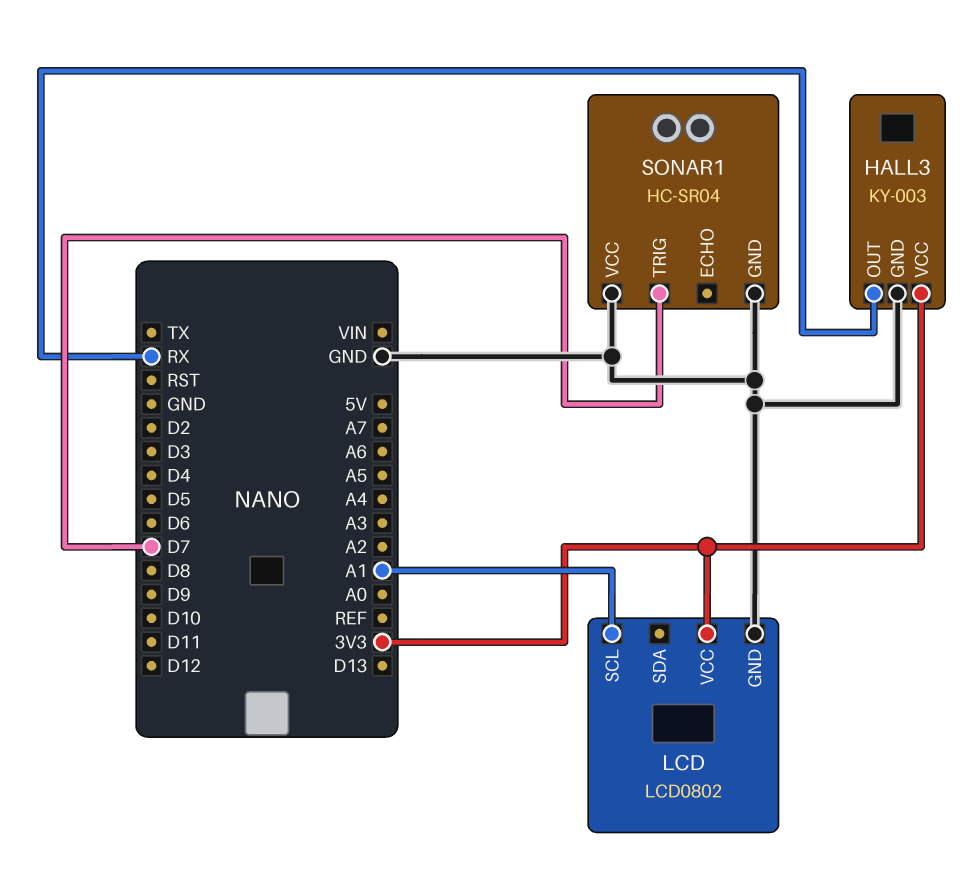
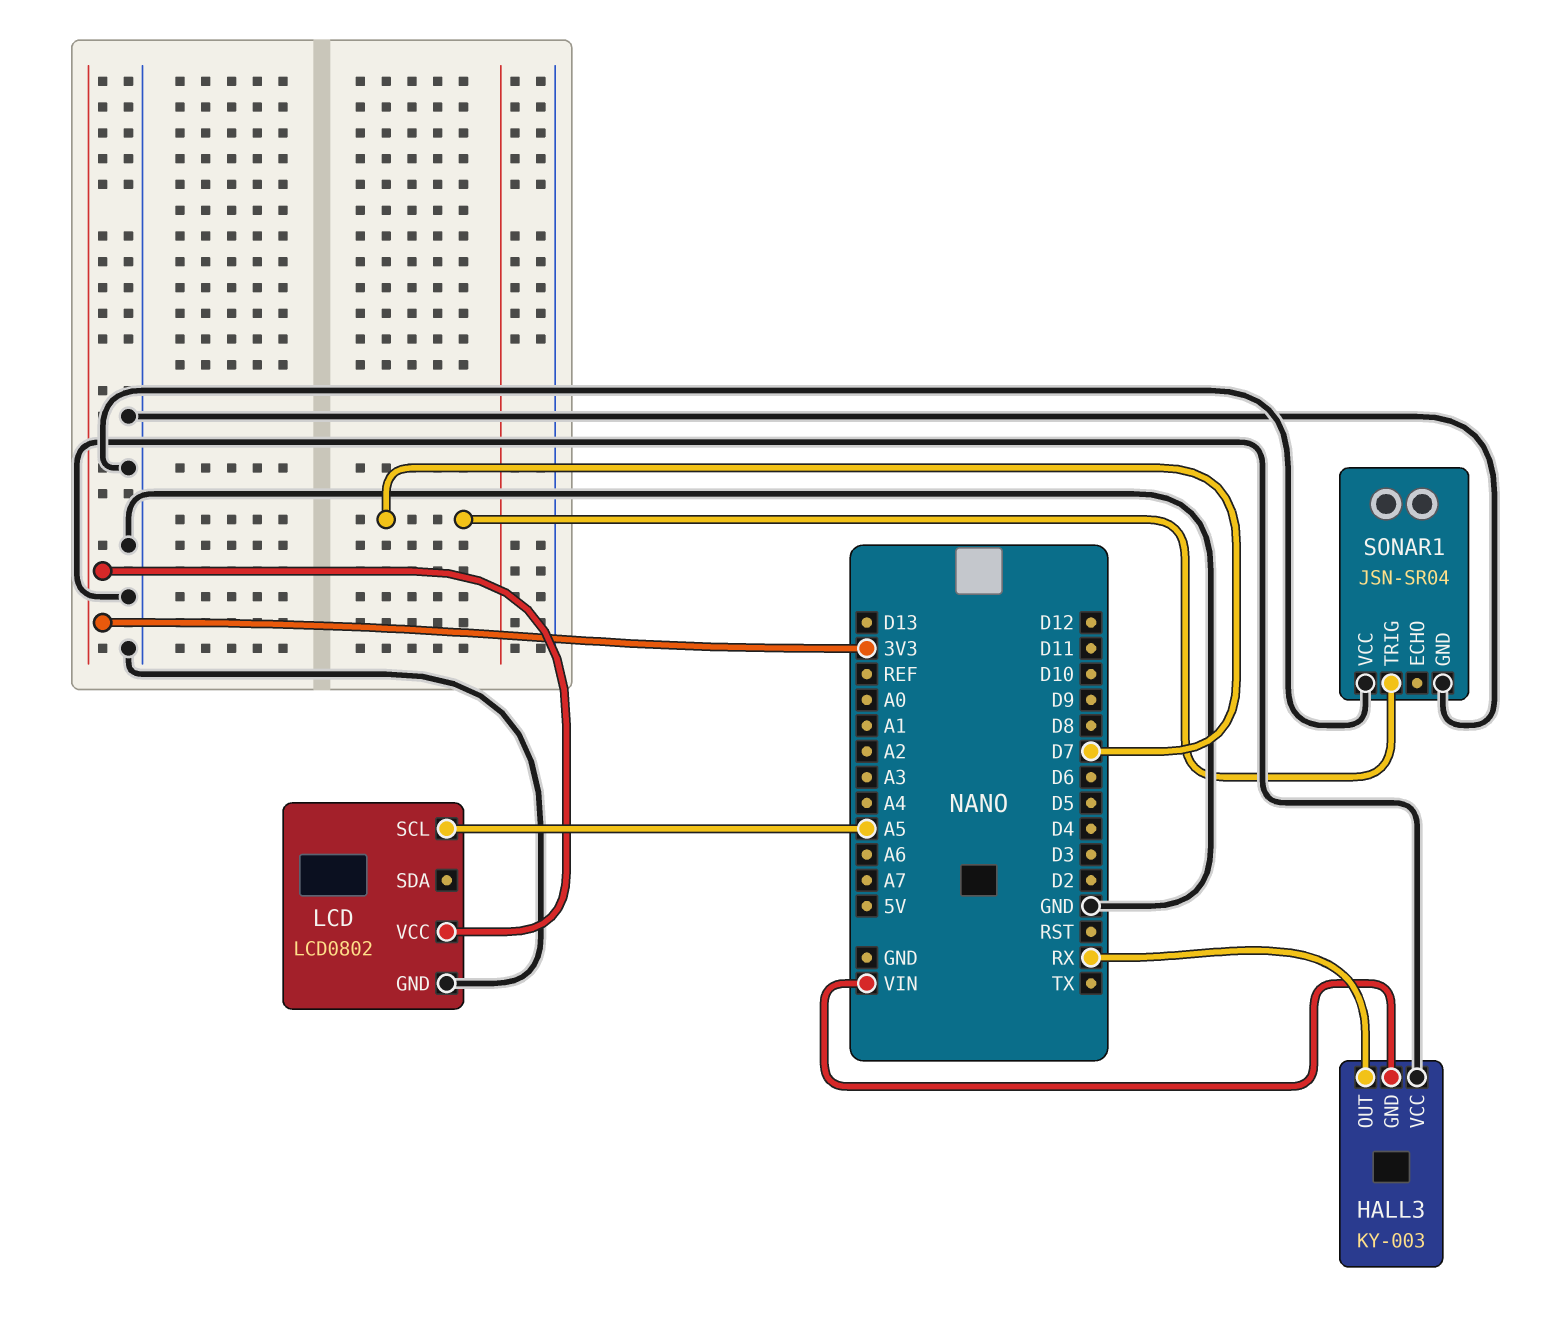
HALL3 pin GND: GND -> VIN
HALL3 pin VCC: 3V3 -> GND
LCD pin SCL: A1 -> A5
SONAR1: HC-SR04 -> JSN-SR04

